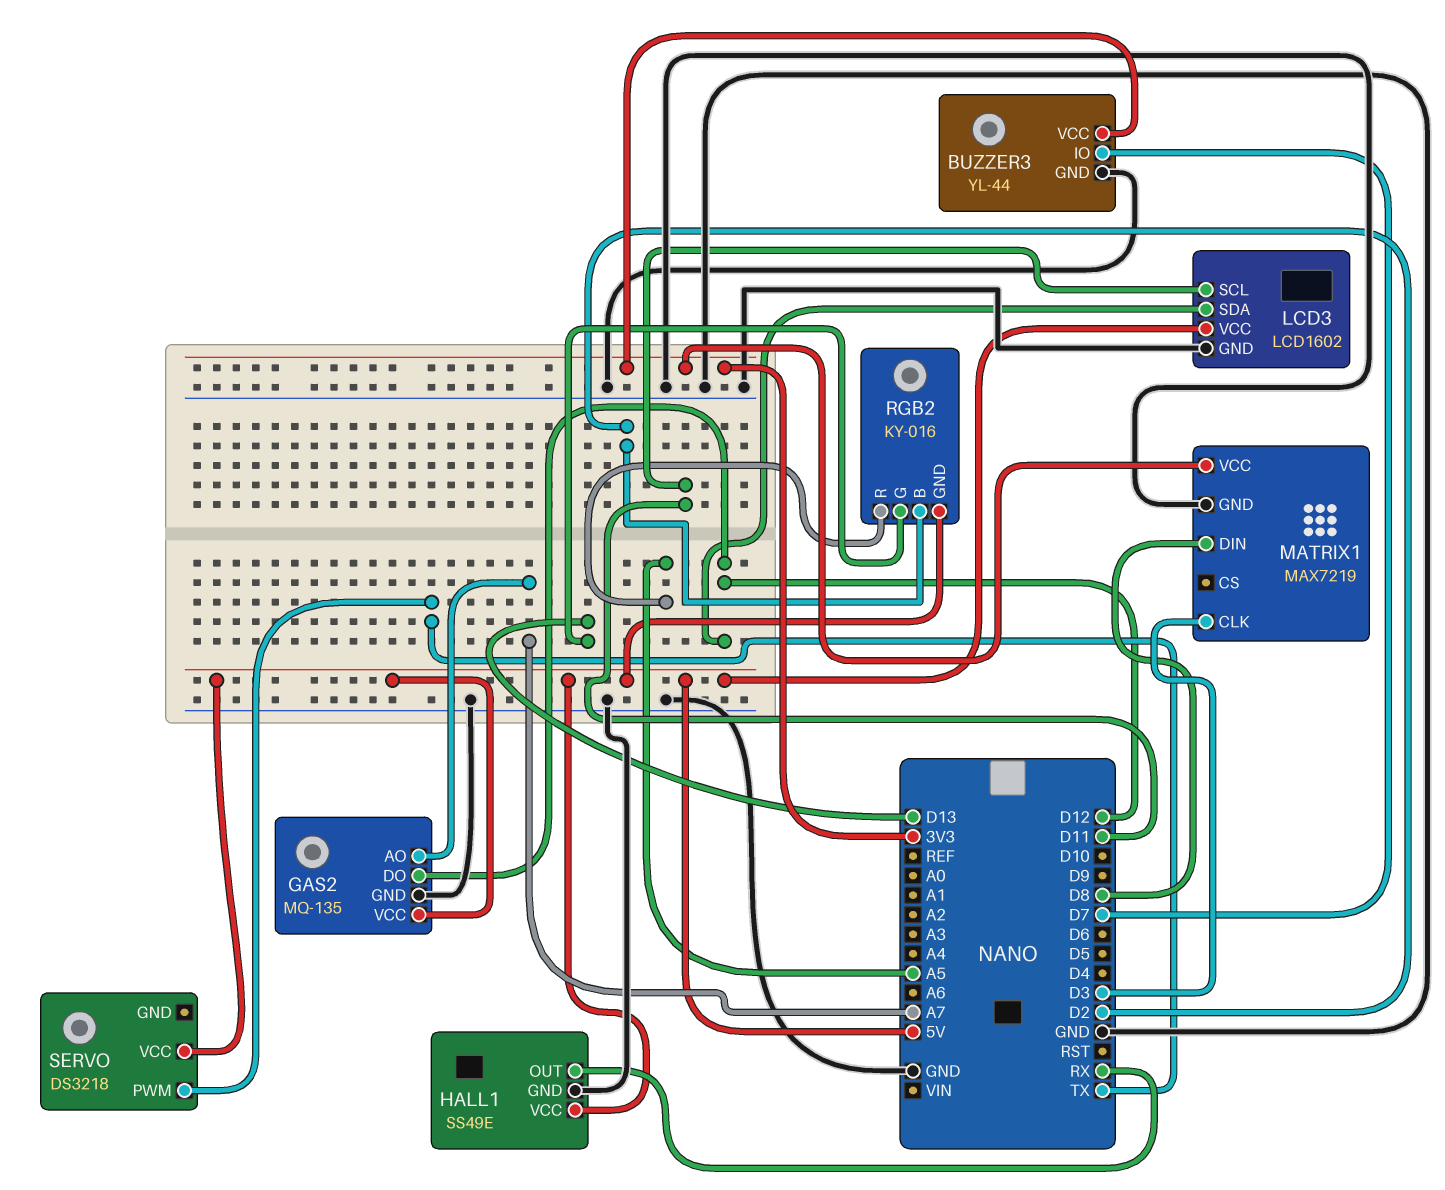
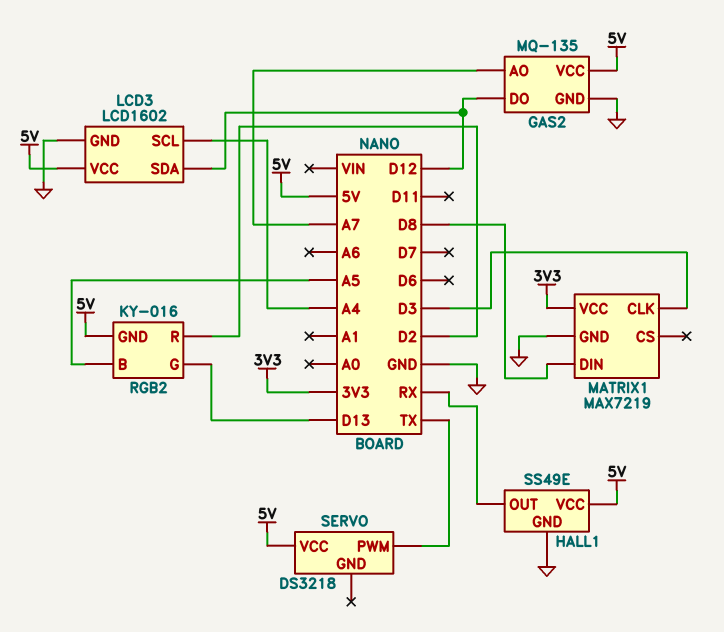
BUZZER3: YL-44 -> none
BUZZER3 pin GND: GND -> none
BUZZER3 pin IO: D7 -> none
BUZZER3 pin VCC: 3V3 -> none
LCD3 pin SCL: D11 -> A4
RGB2 pin B: D2 -> A5
RGB2 pin R: A5 -> D2

